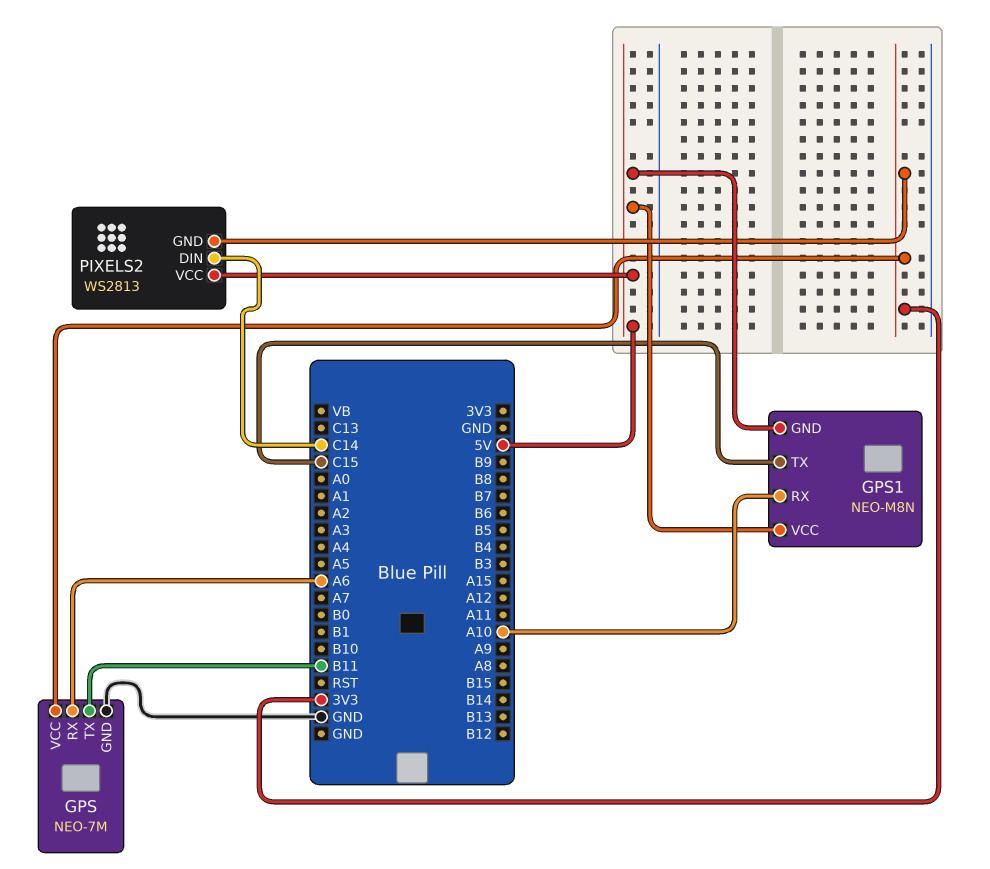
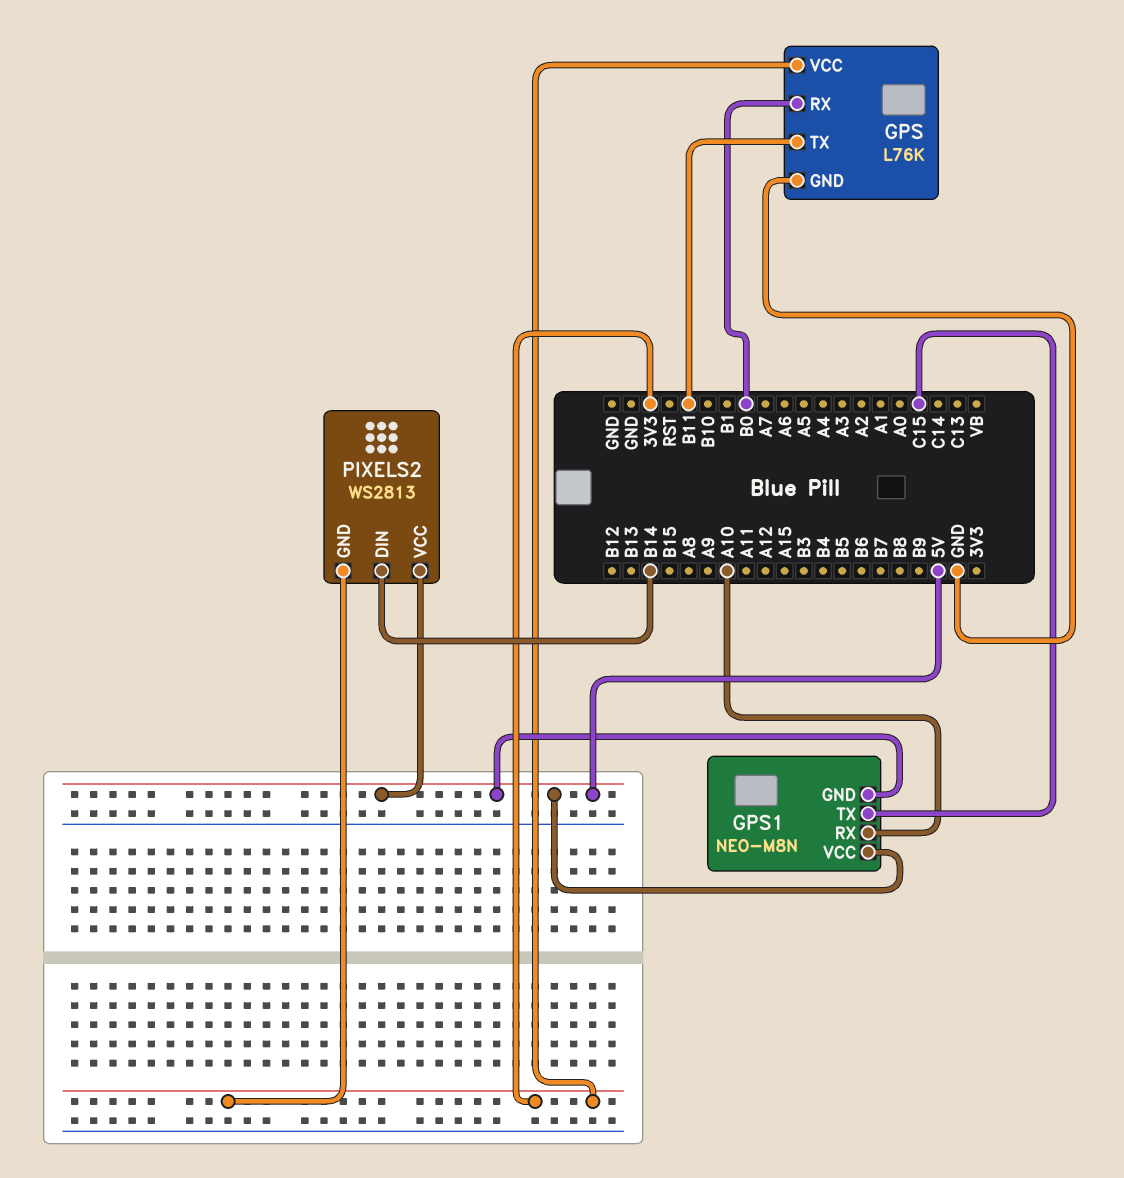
GPS: NEO-7M -> L76K
GPS pin RX: A6 -> B0
PIXELS2 pin DIN: C14 -> B14

